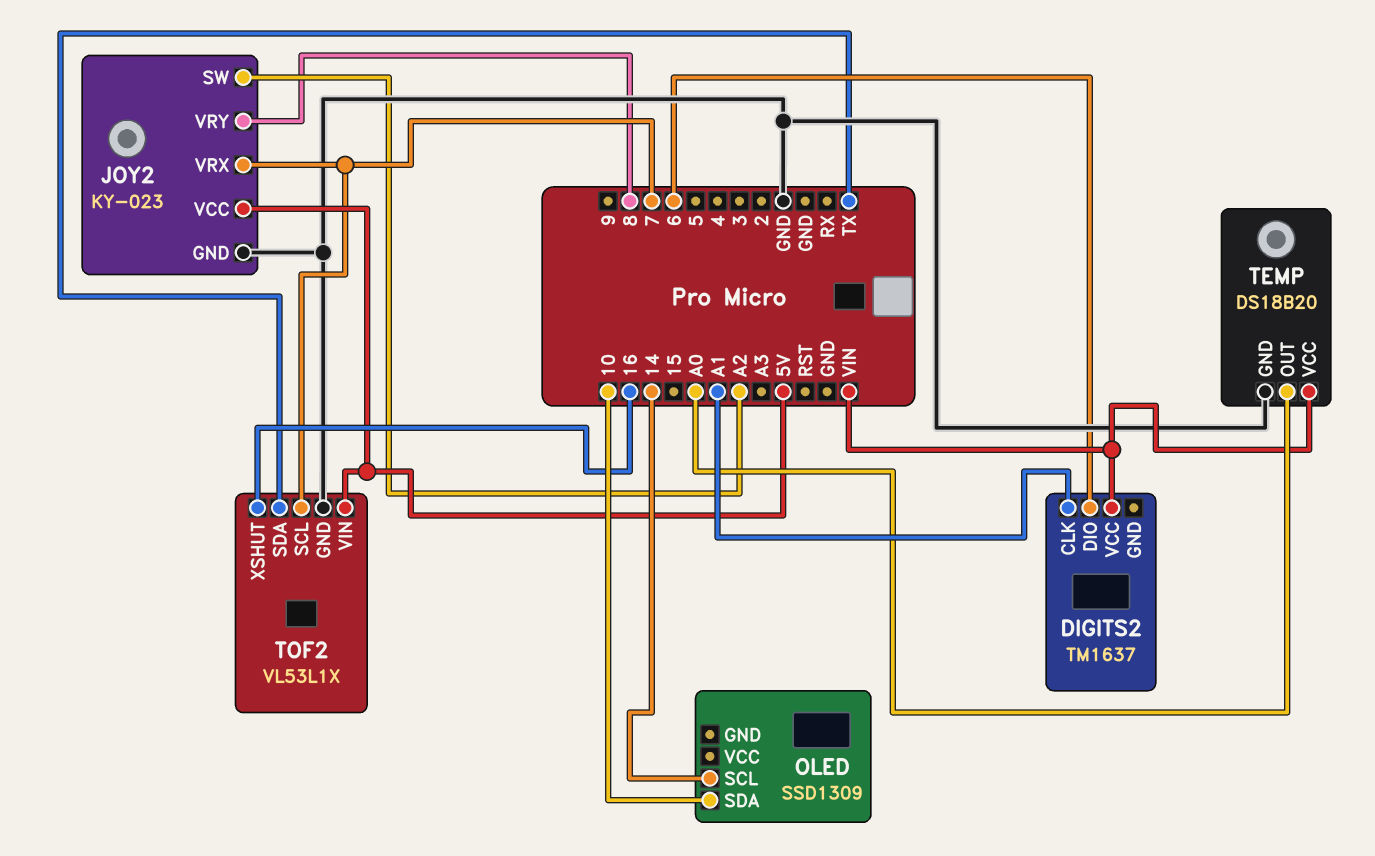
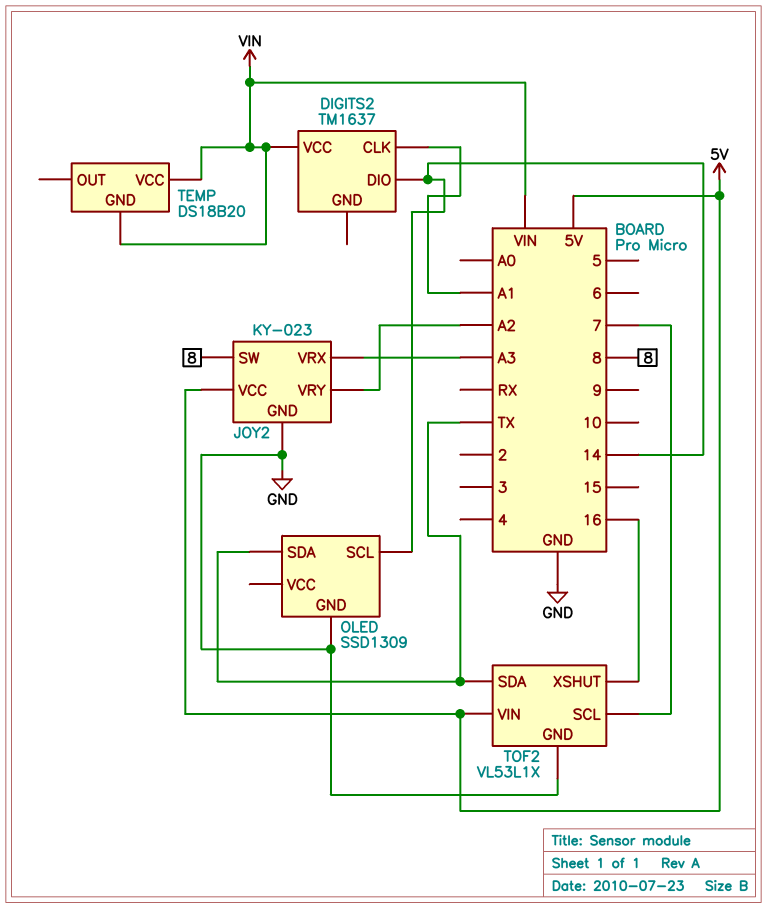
DIGITS2 pin DIO: 6 -> 14
JOY2 pin SW: A2 -> 8
JOY2 pin VRX: 7 -> A3
JOY2 pin VRY: 8 -> A2
OLED pin GND: none -> GND
OLED pin SDA: 10 -> TX
TEMP pin GND: GND -> VIN
TEMP pin OUT: A0 -> none

